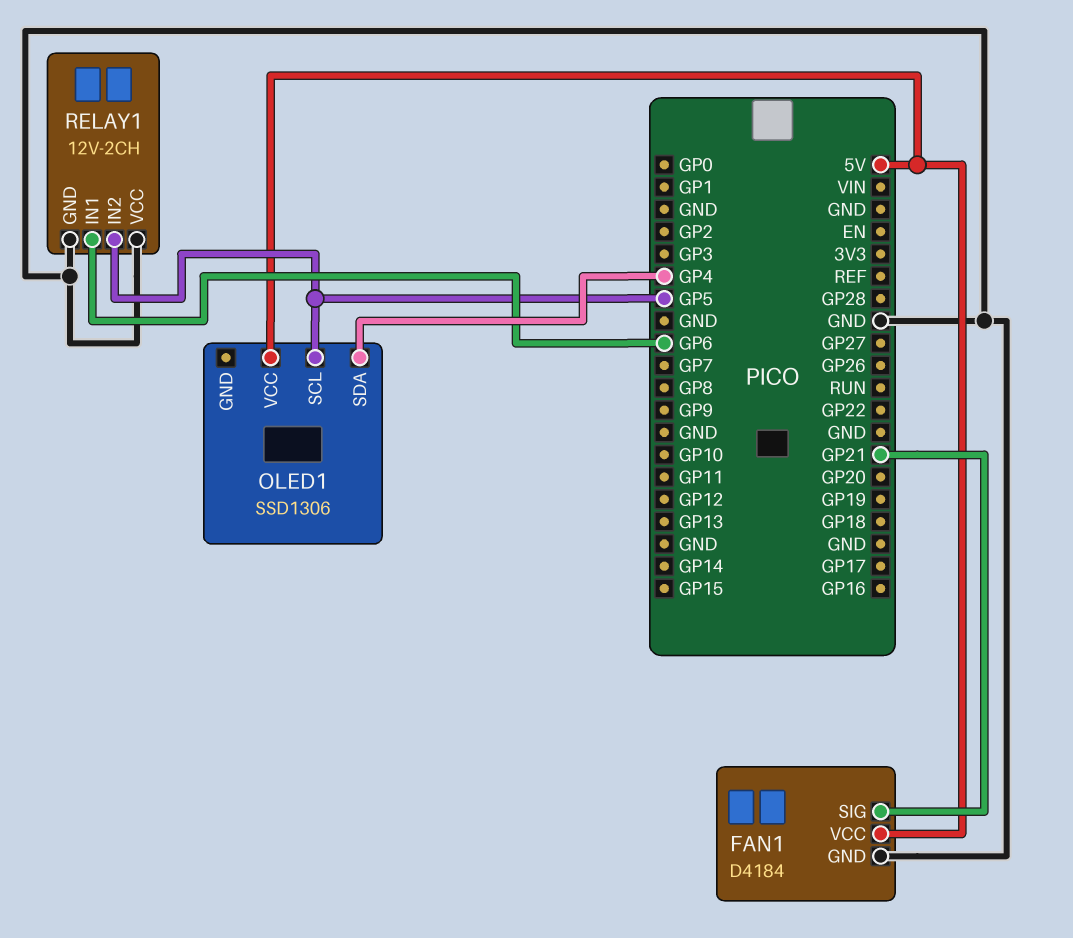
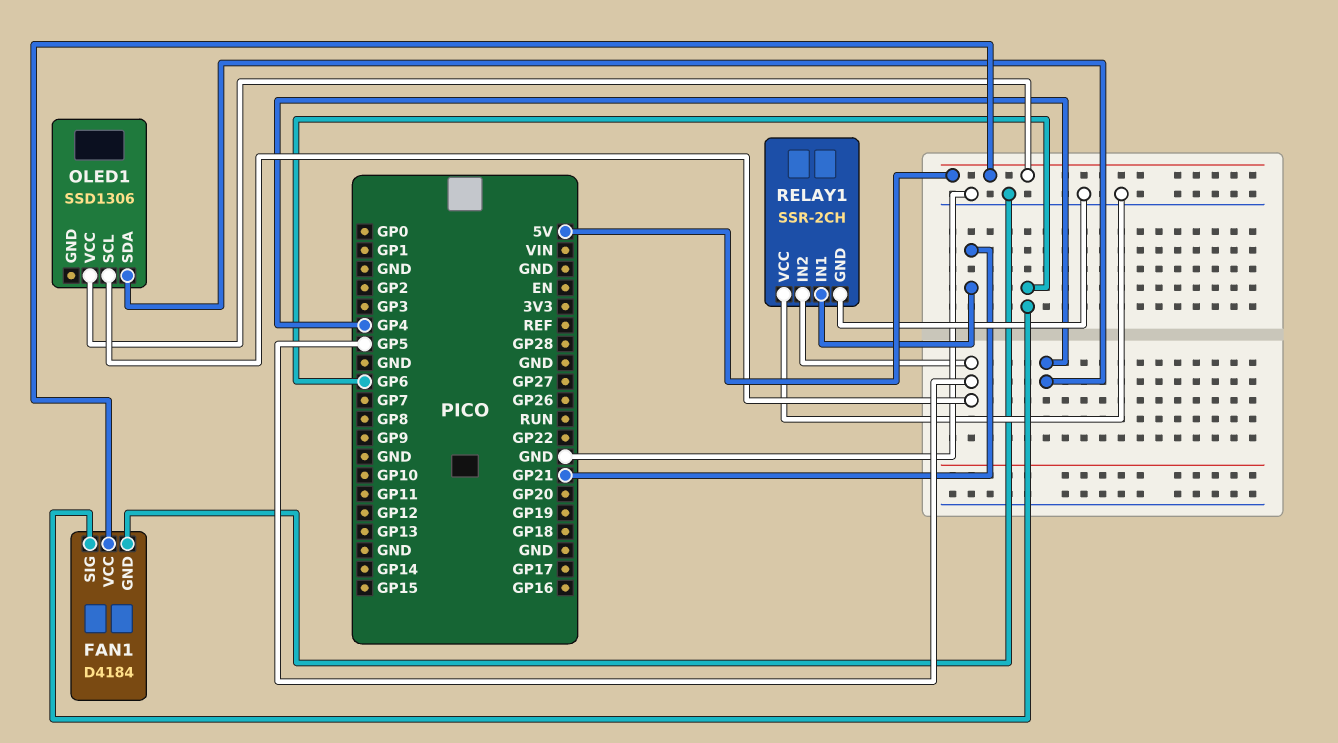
FAN1 pin SIG: GP21 -> GP6
RELAY1: 12V-2CH -> SSR-2CH
RELAY1 pin IN1: GP6 -> GP21

